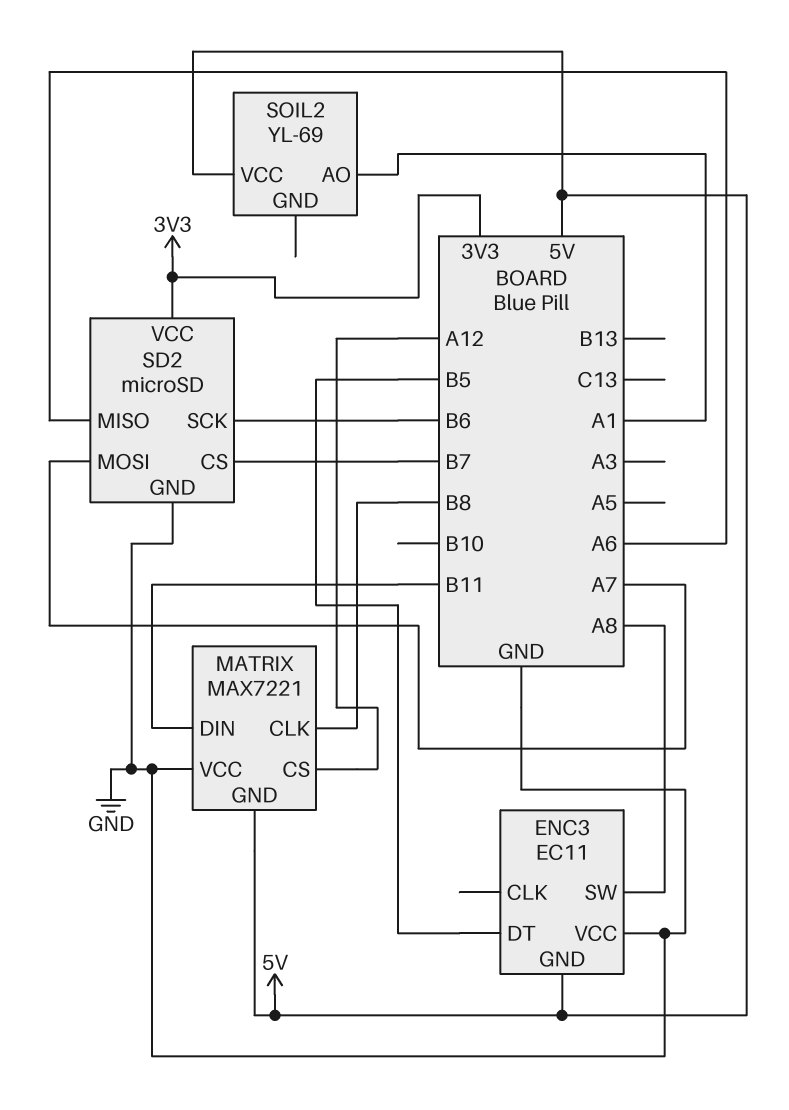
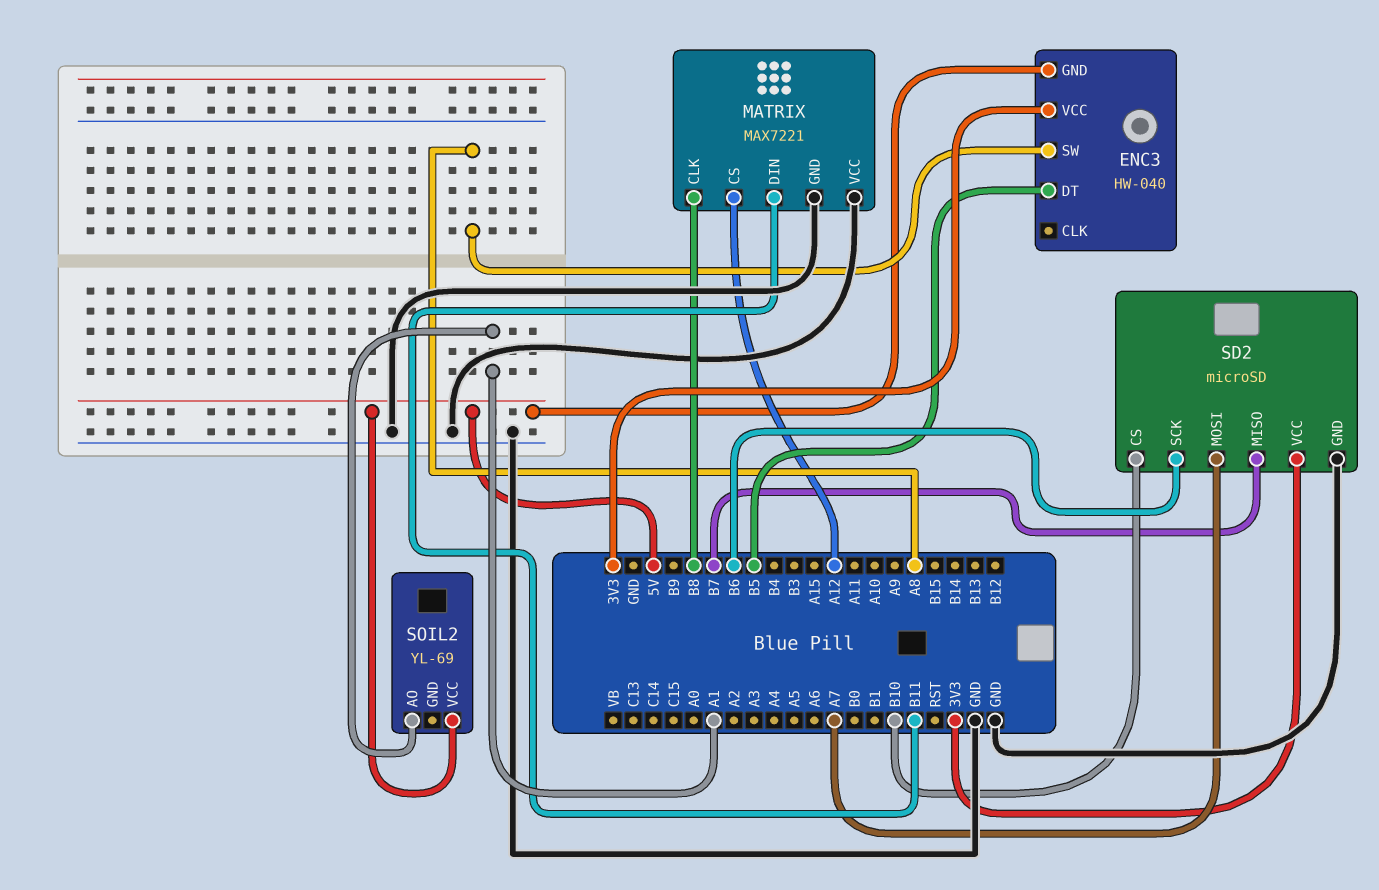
ENC3: EC11 -> HW-040
ENC3 pin VCC: GND -> 3V3
MATRIX pin GND: 5V -> GND
SD2 pin CS: B7 -> B10
SD2 pin MISO: A6 -> B7

